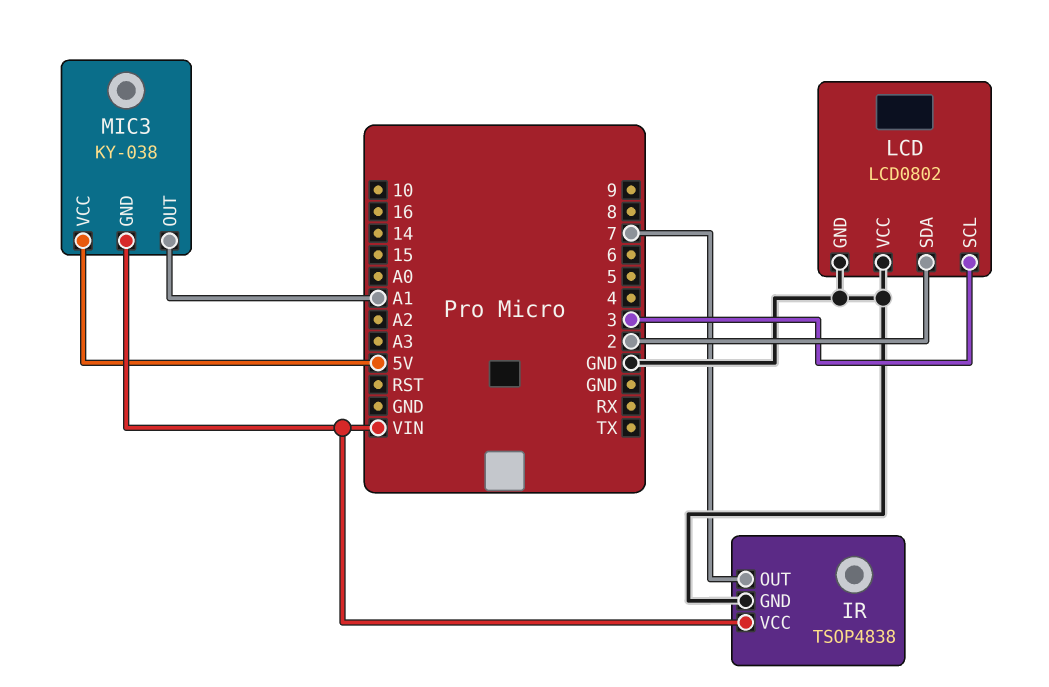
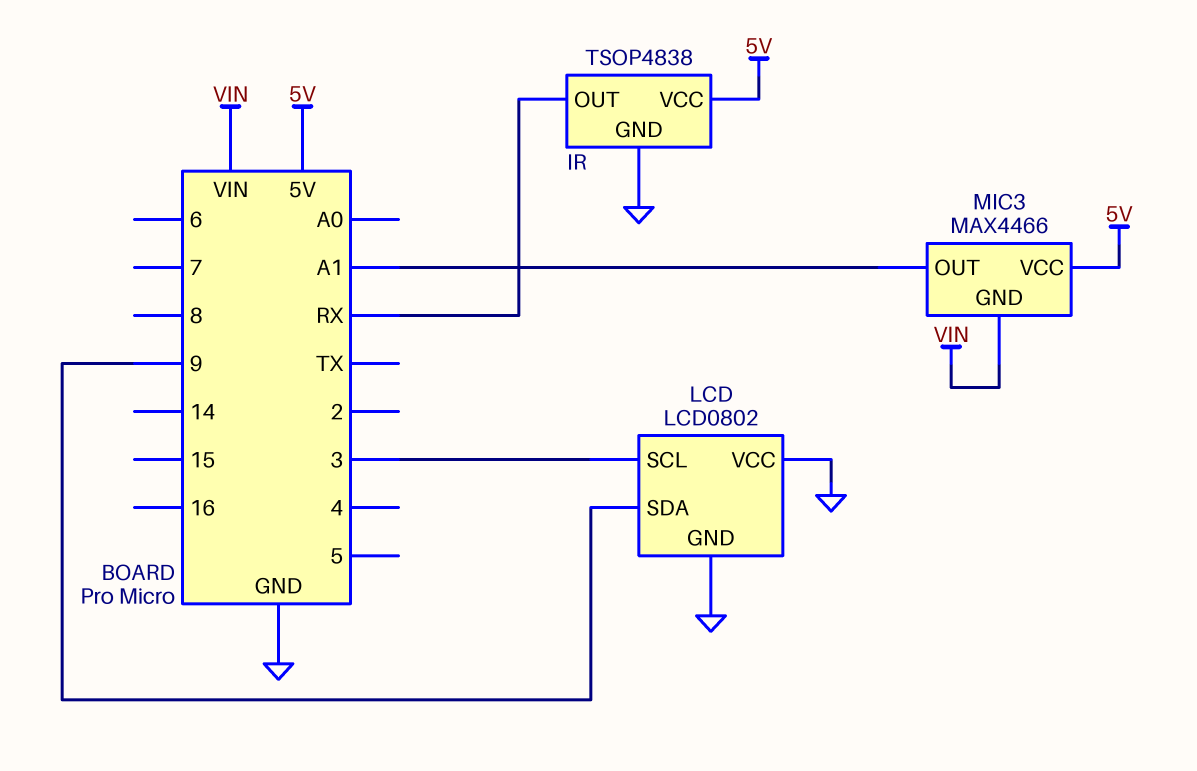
IR pin OUT: 7 -> RX
IR pin VCC: VIN -> 5V
LCD pin SDA: 2 -> 9
MIC3: KY-038 -> MAX4466

